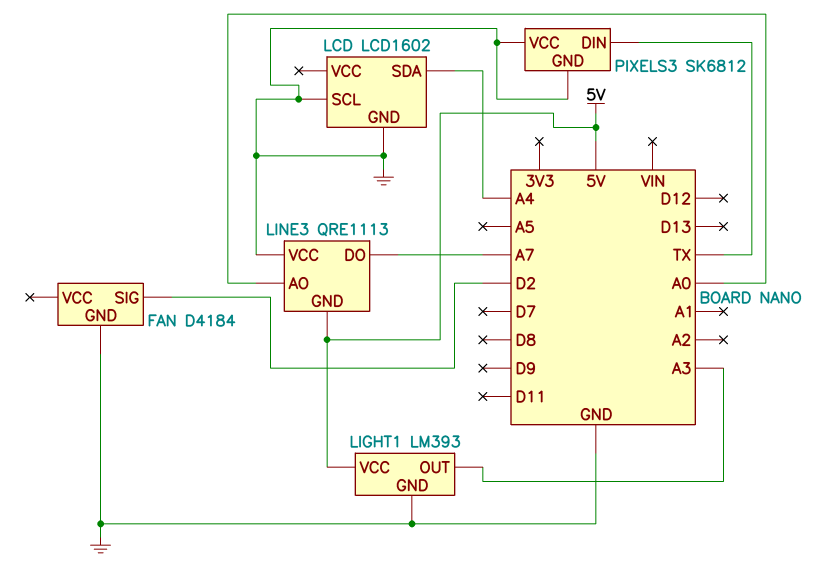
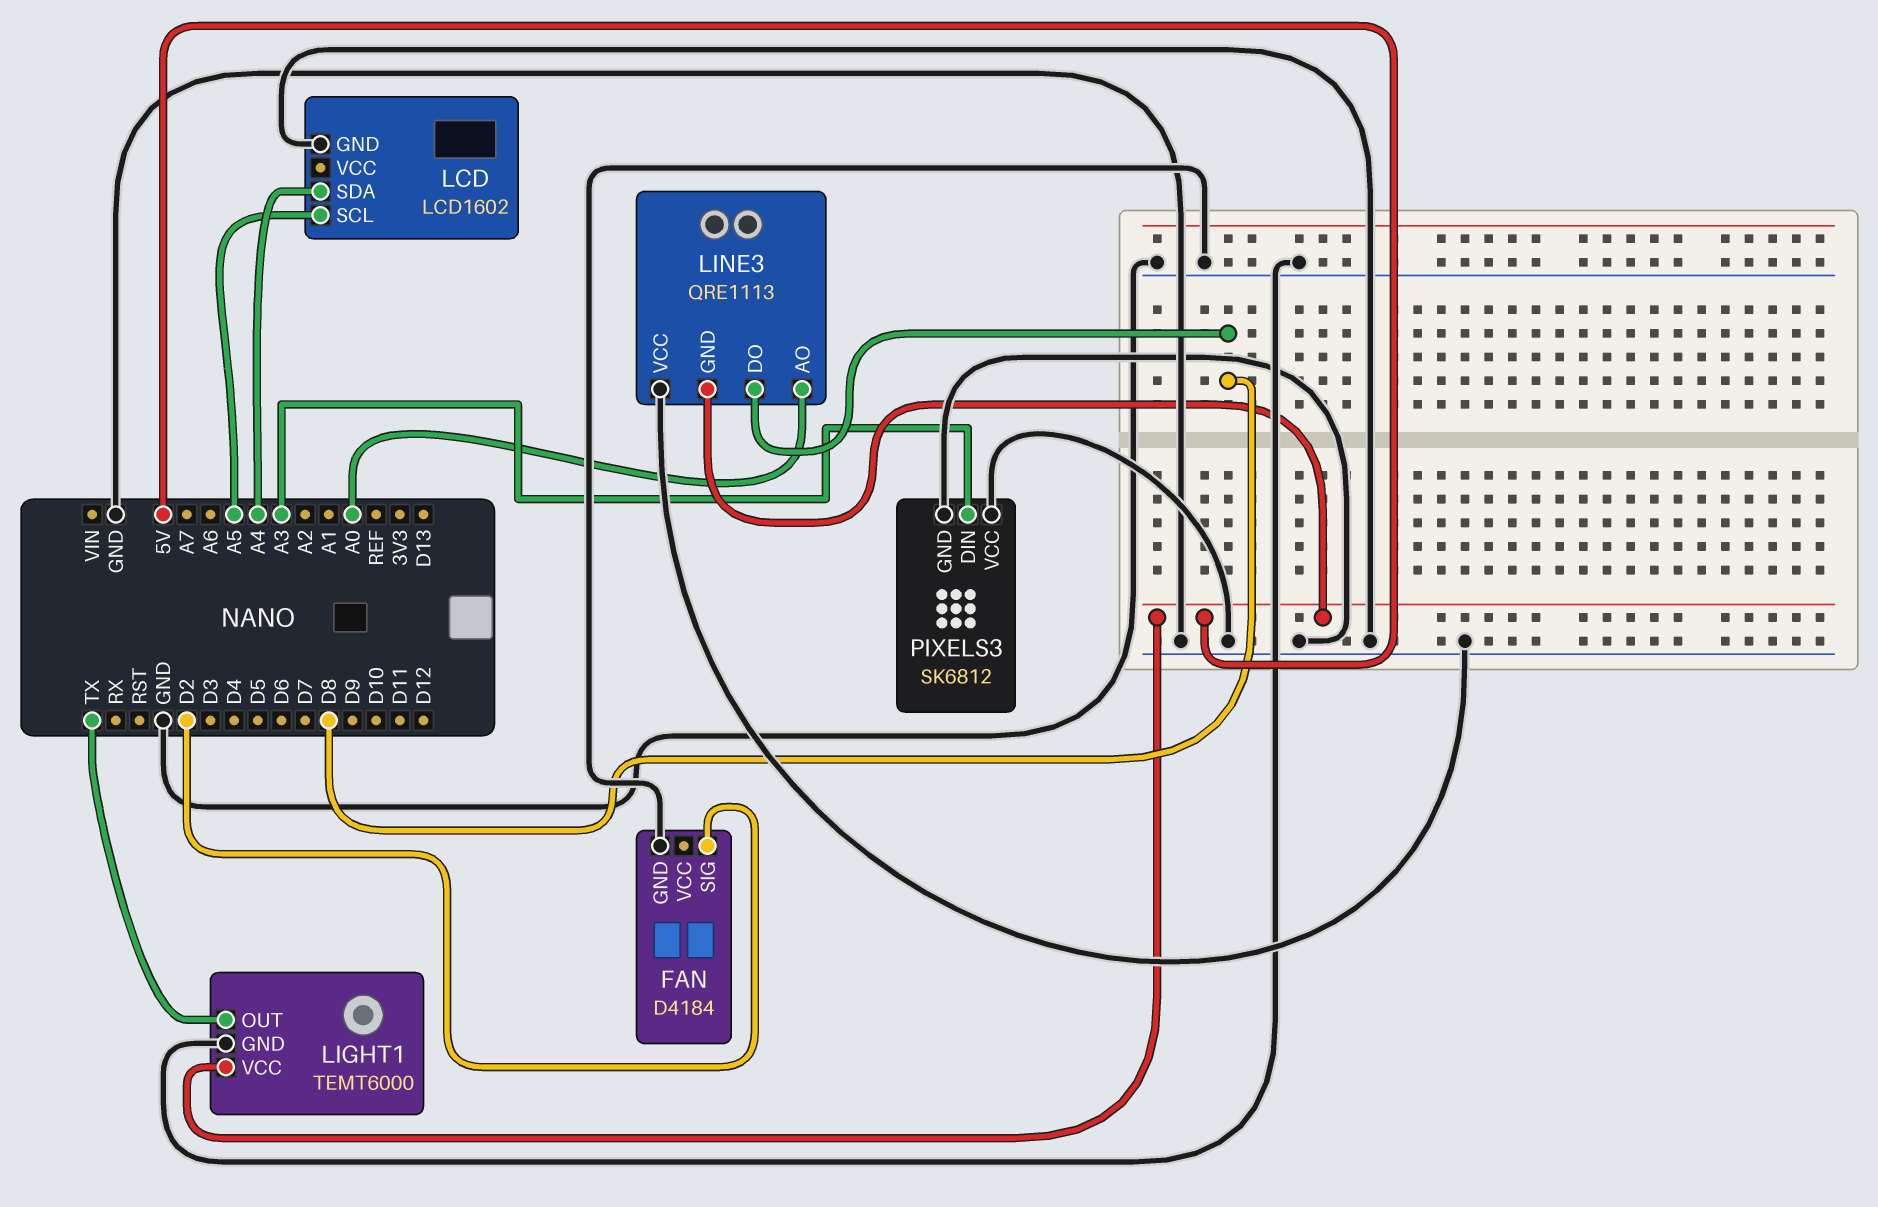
LCD pin SCL: GND -> A5
LIGHT1: LM393 -> TEMT6000
LIGHT1 pin OUT: A3 -> TX
LINE3 pin DO: A7 -> D8
PIXELS3 pin DIN: TX -> A3

